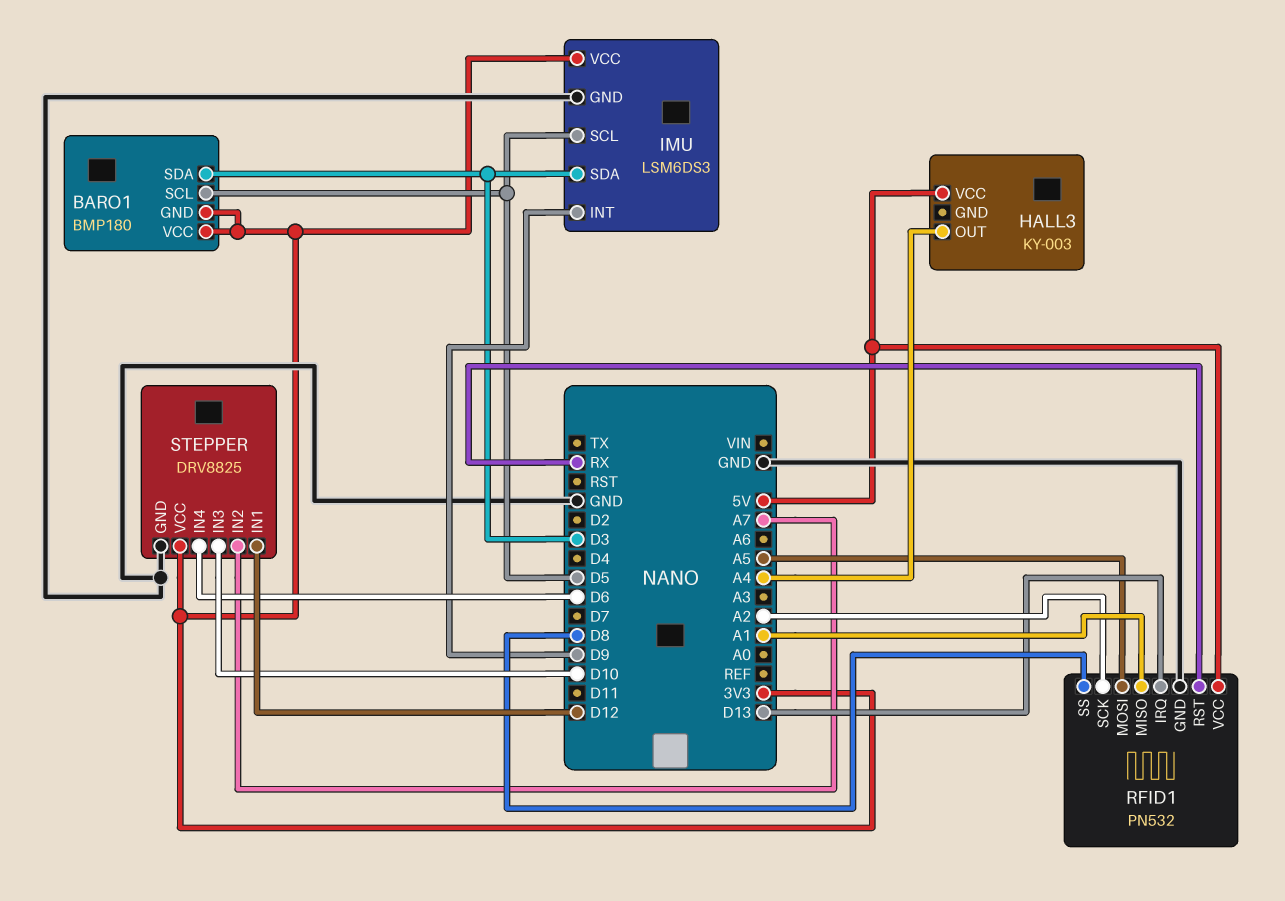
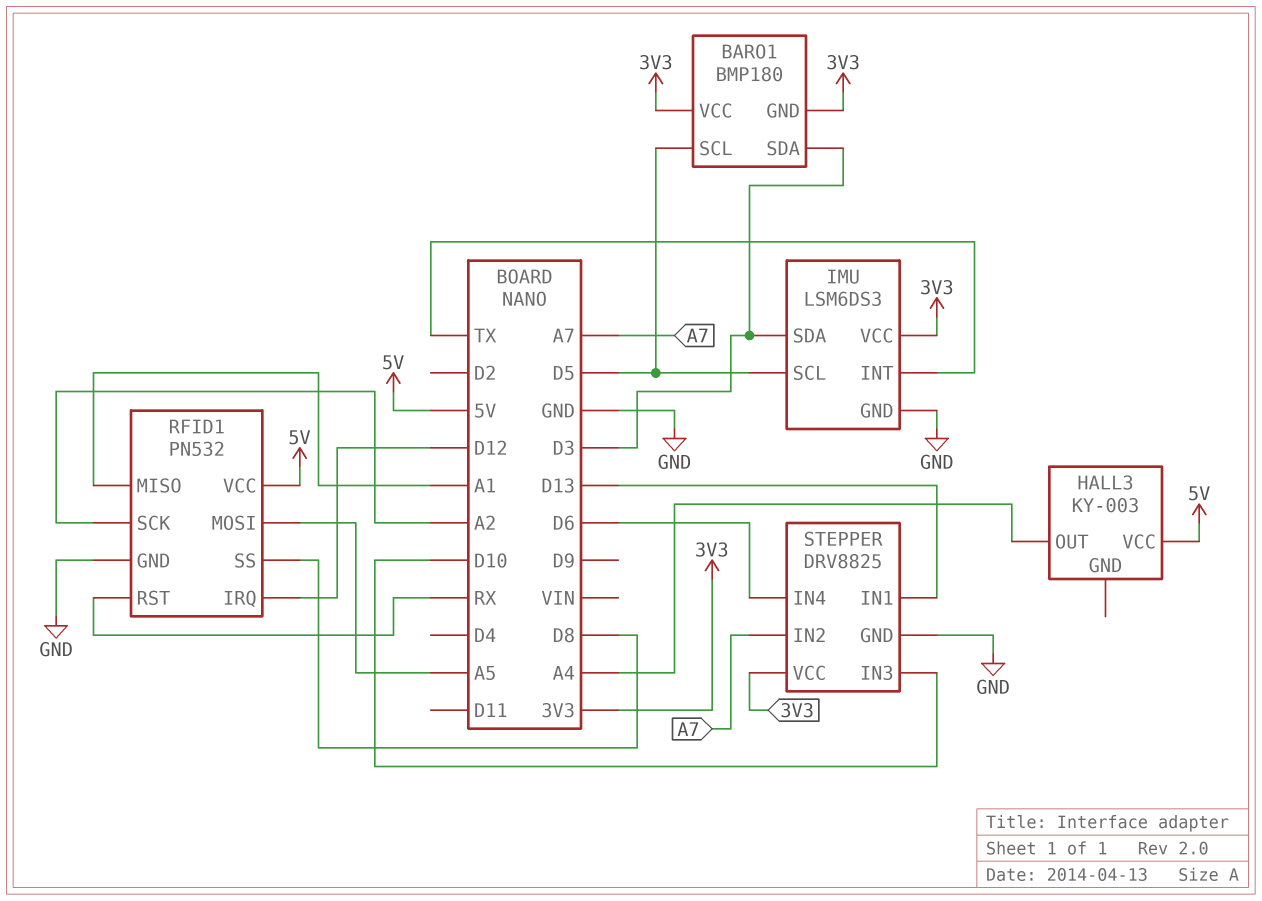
IMU pin INT: D9 -> TX
RFID1 pin IRQ: D13 -> D12
STEPPER pin IN1: D12 -> D13

